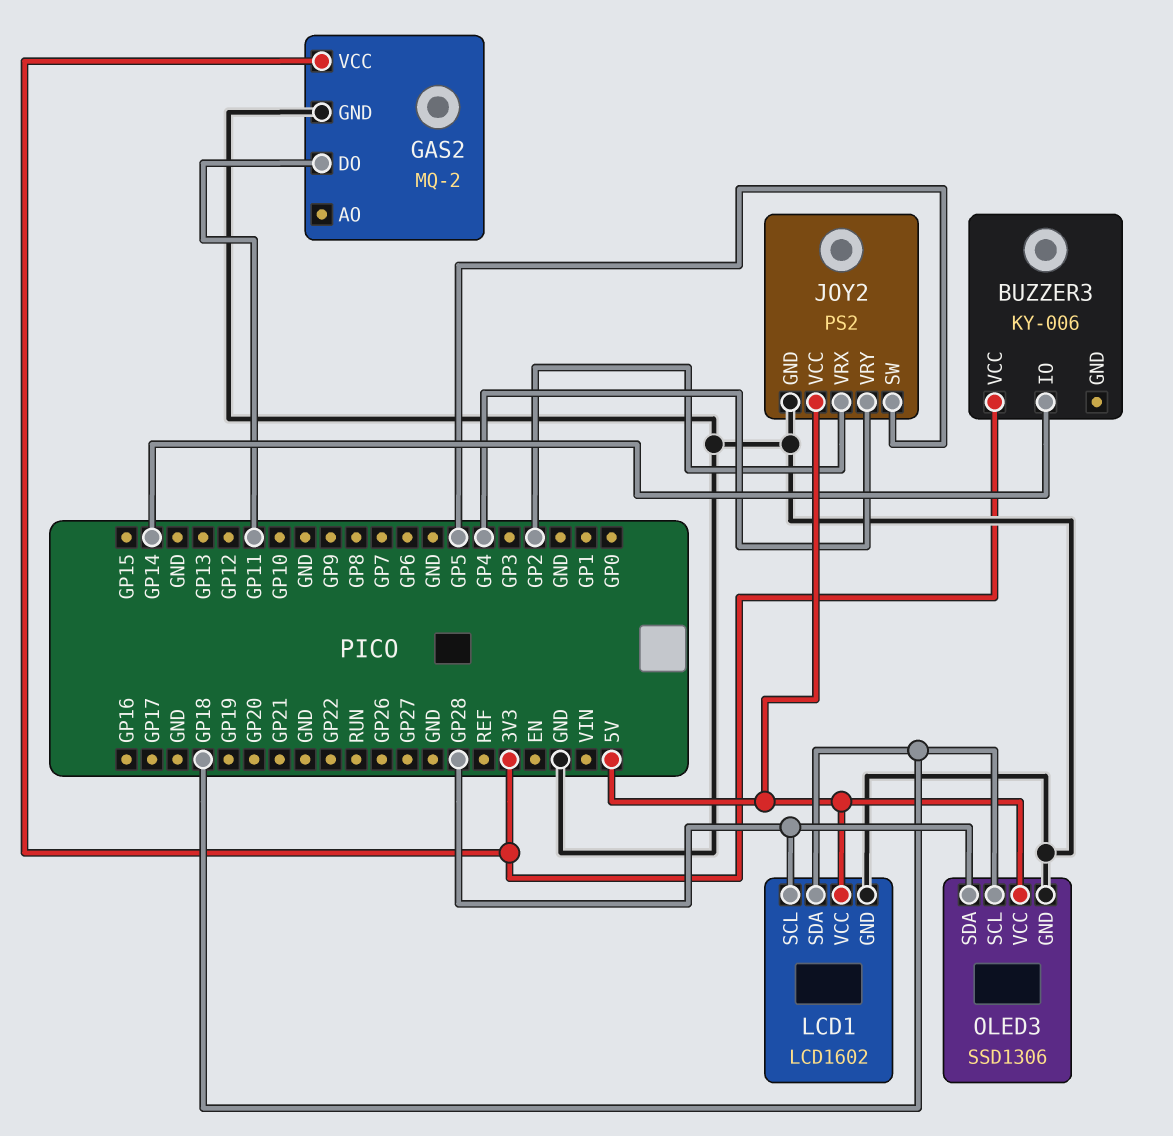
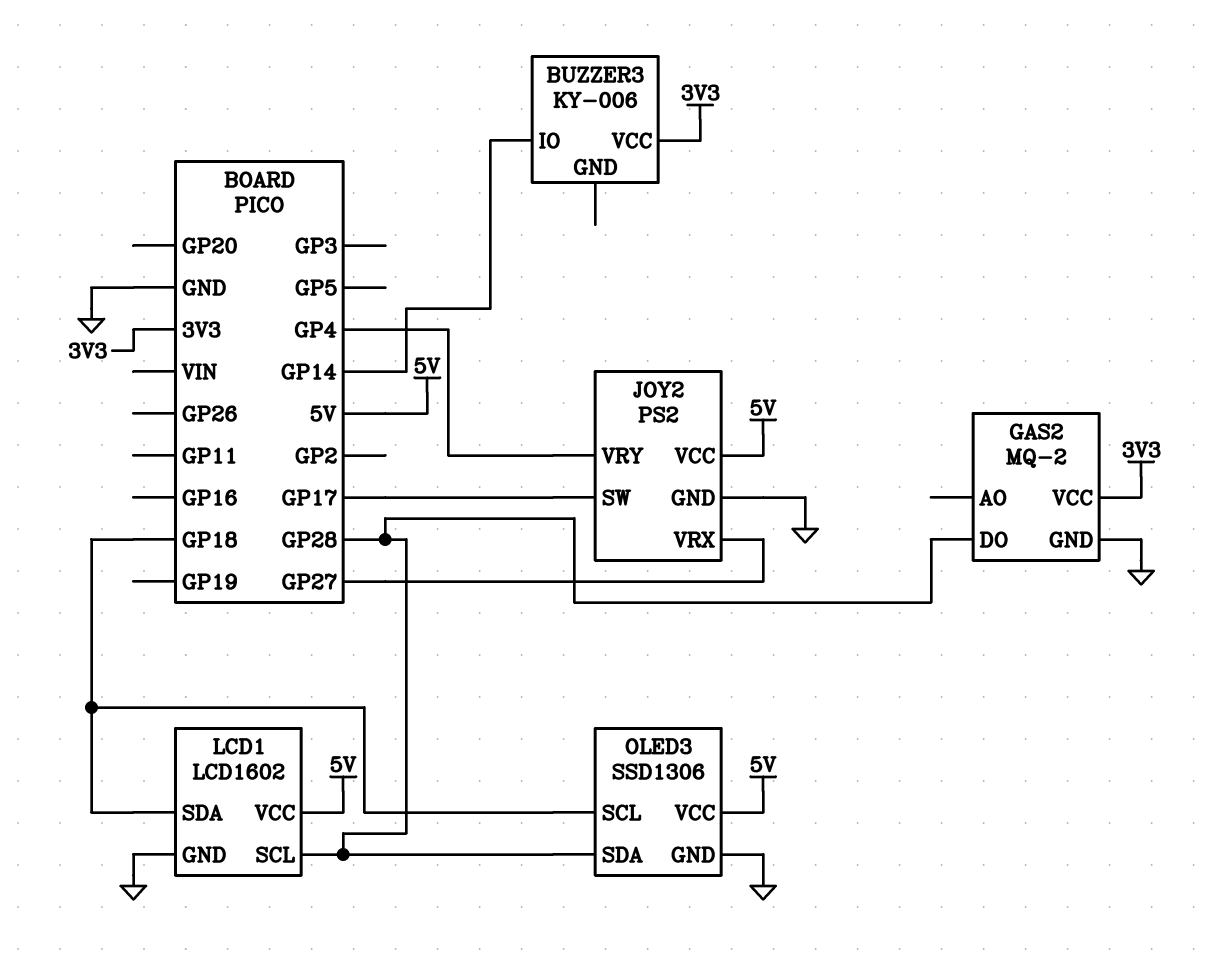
GAS2 pin DO: GP11 -> GP28
JOY2 pin SW: GP5 -> GP17
JOY2 pin VRX: GP2 -> GP27

